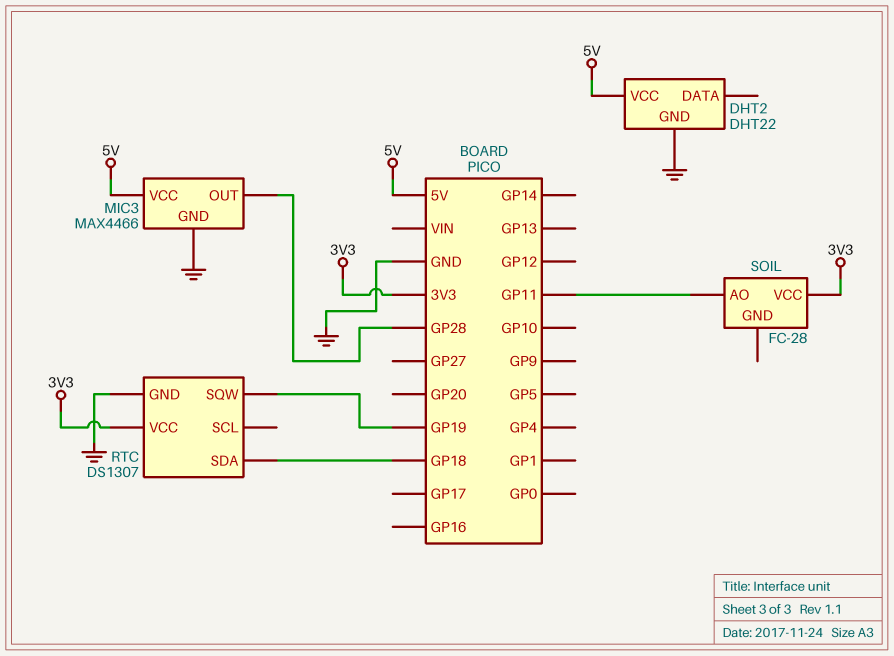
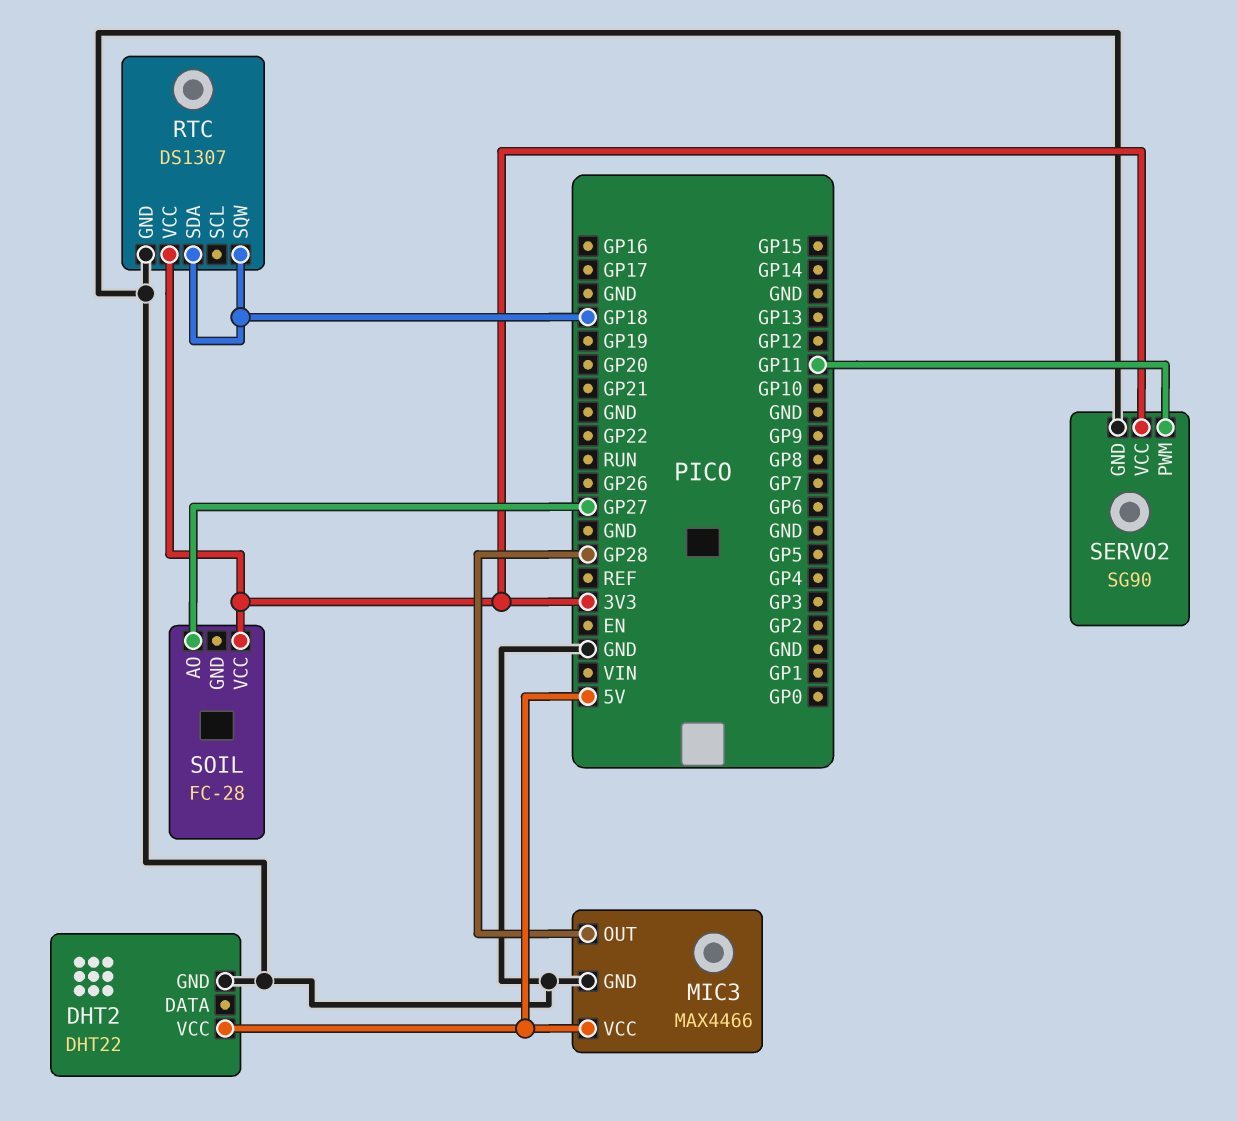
RTC pin SQW: GP19 -> GP18
SERVO2: none -> SG90
SERVO2 pin GND: none -> GND
SERVO2 pin PWM: none -> GP11
SERVO2 pin VCC: none -> 3V3
SOIL pin AO: GP11 -> GP27

